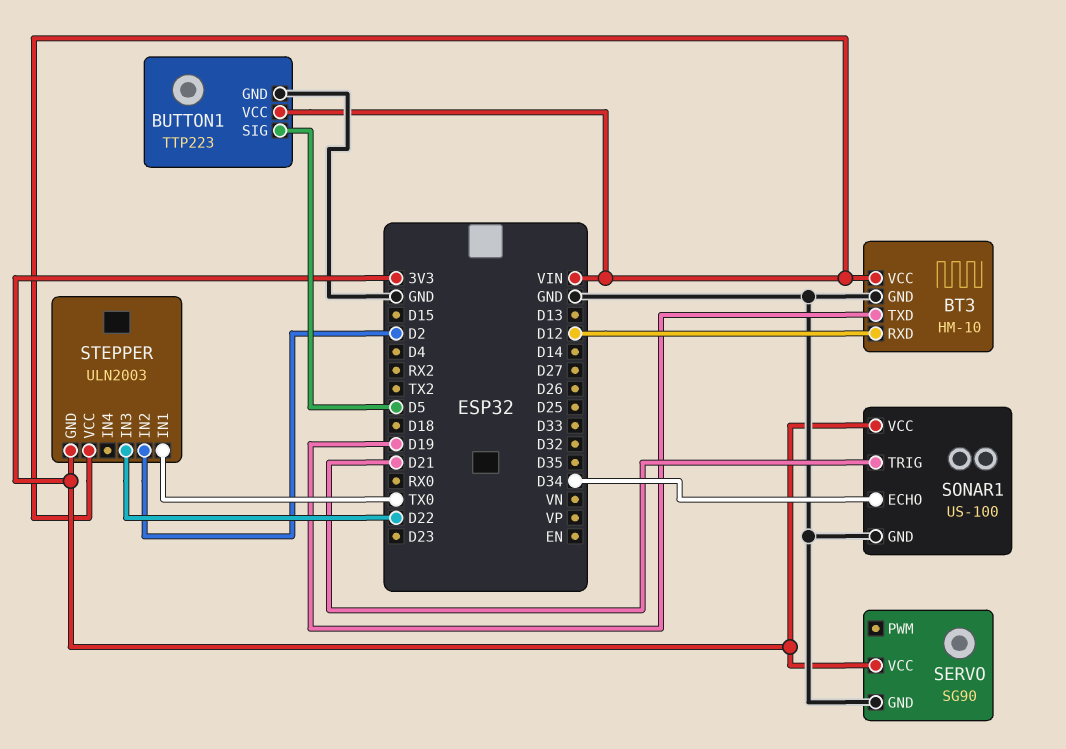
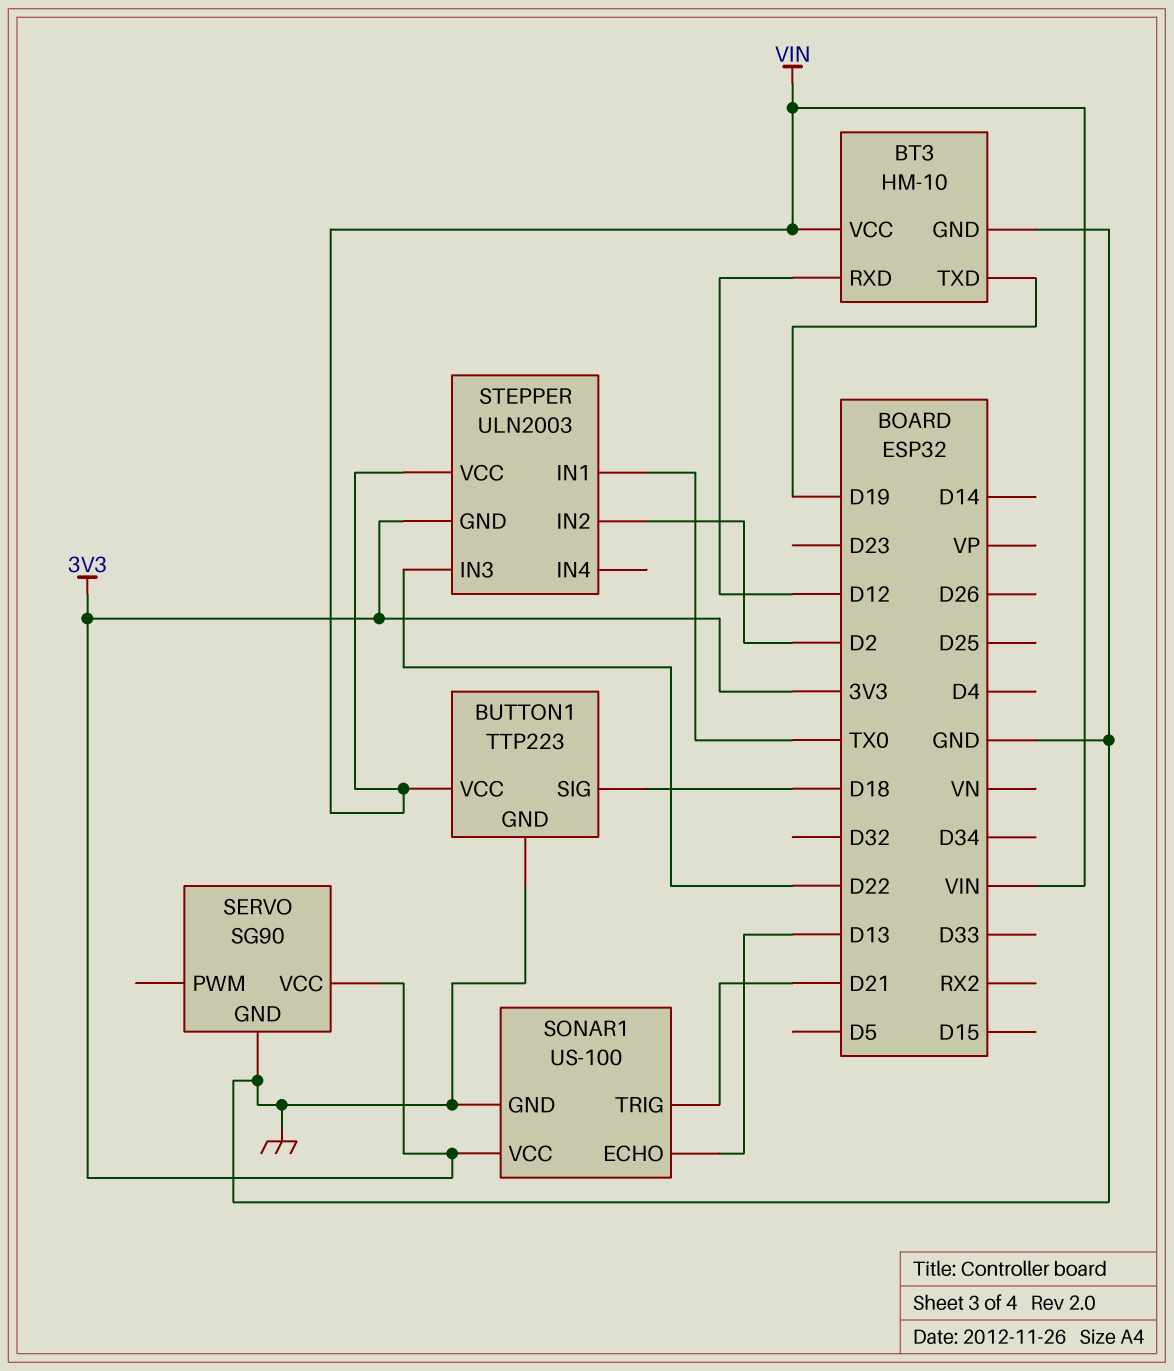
BUTTON1 pin SIG: D5 -> D18
SONAR1 pin ECHO: D34 -> D13

